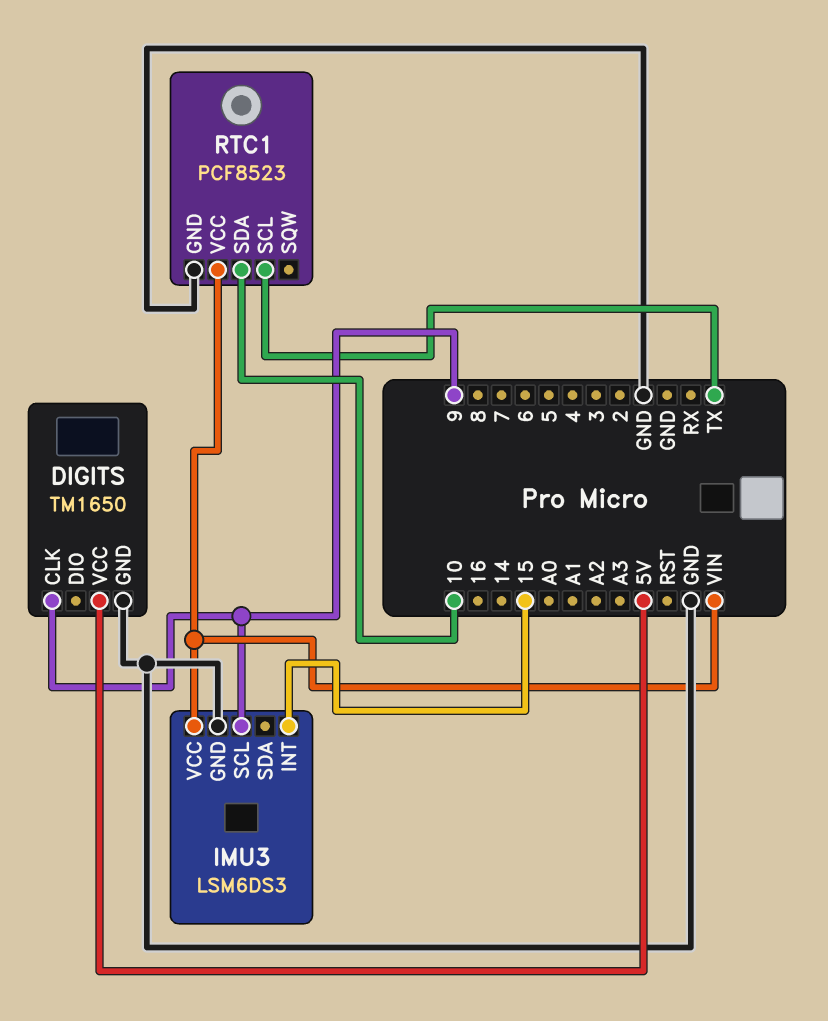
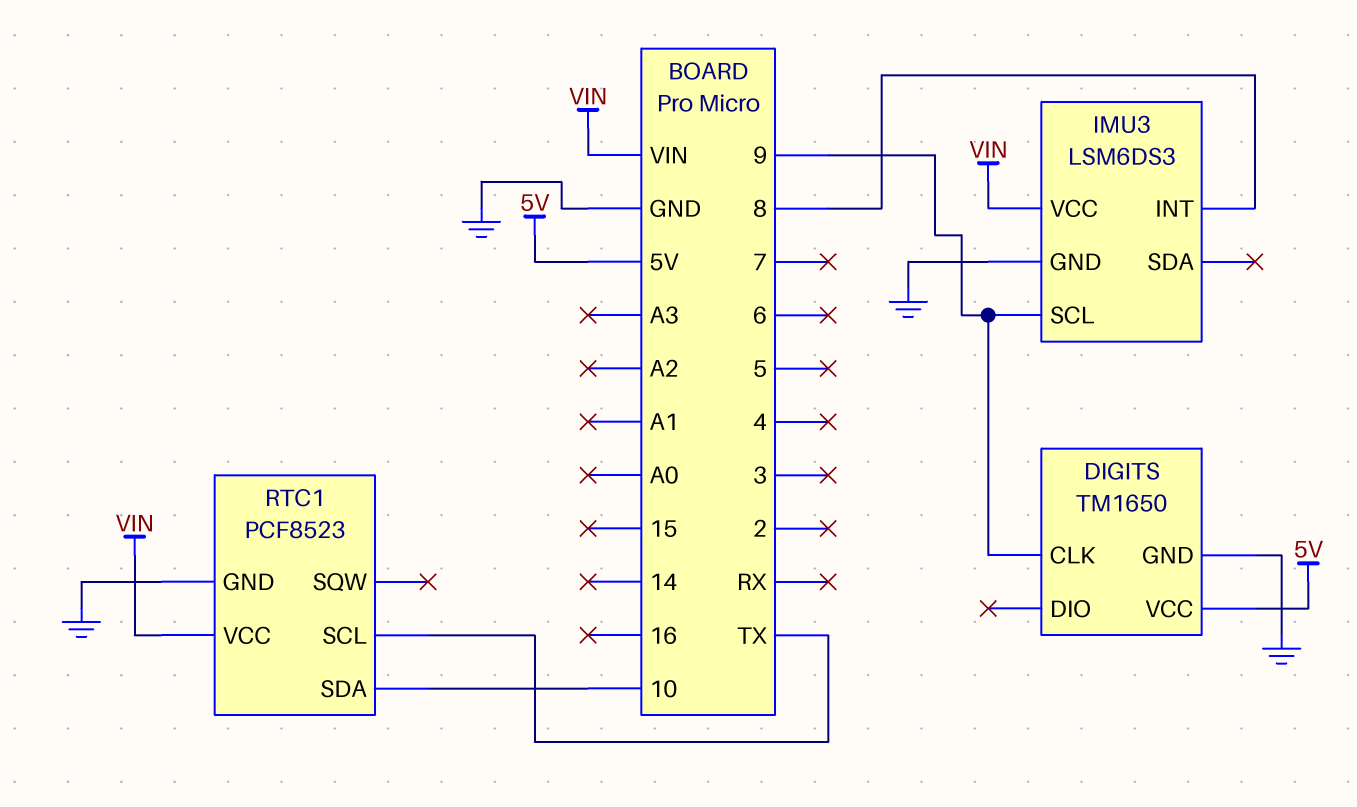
IMU3 pin INT: 15 -> 8

